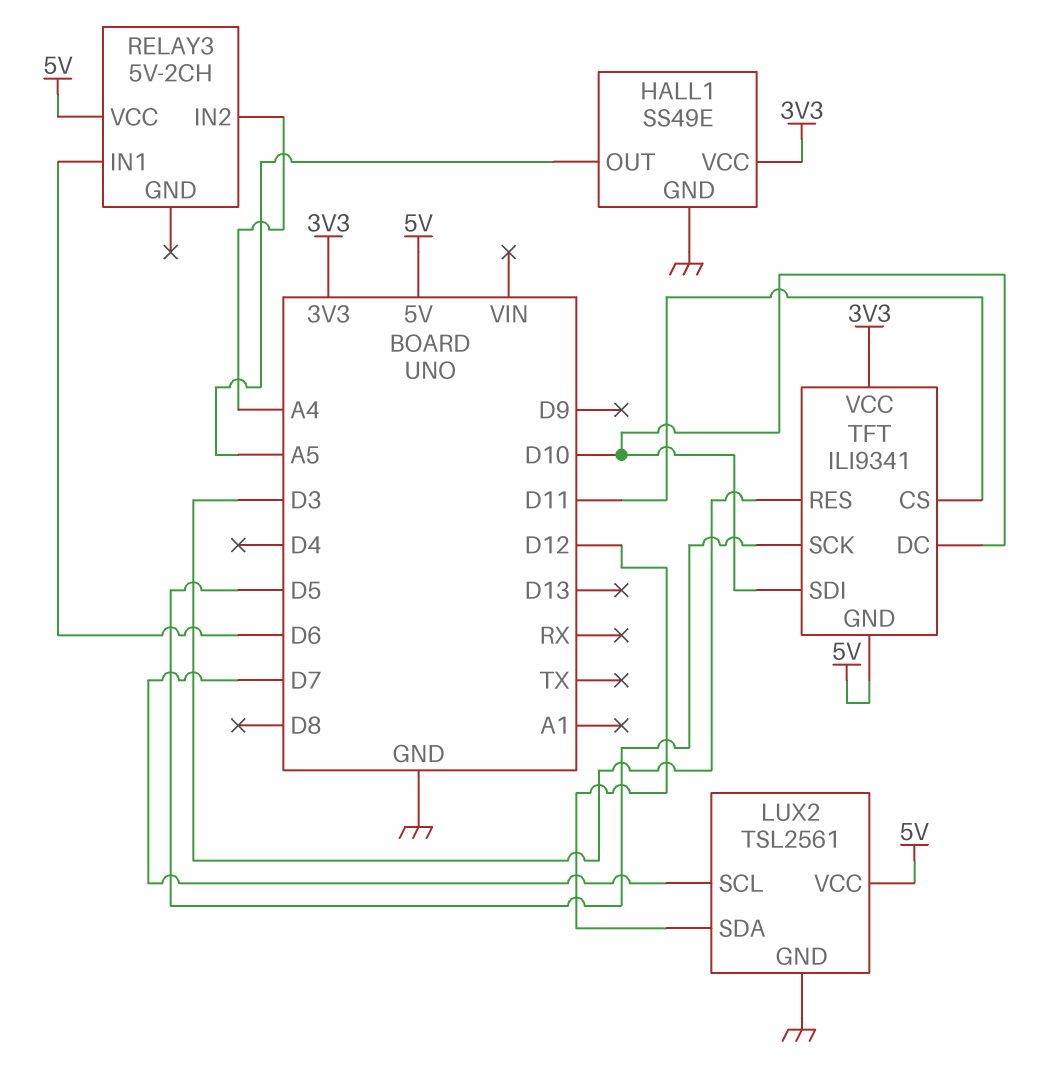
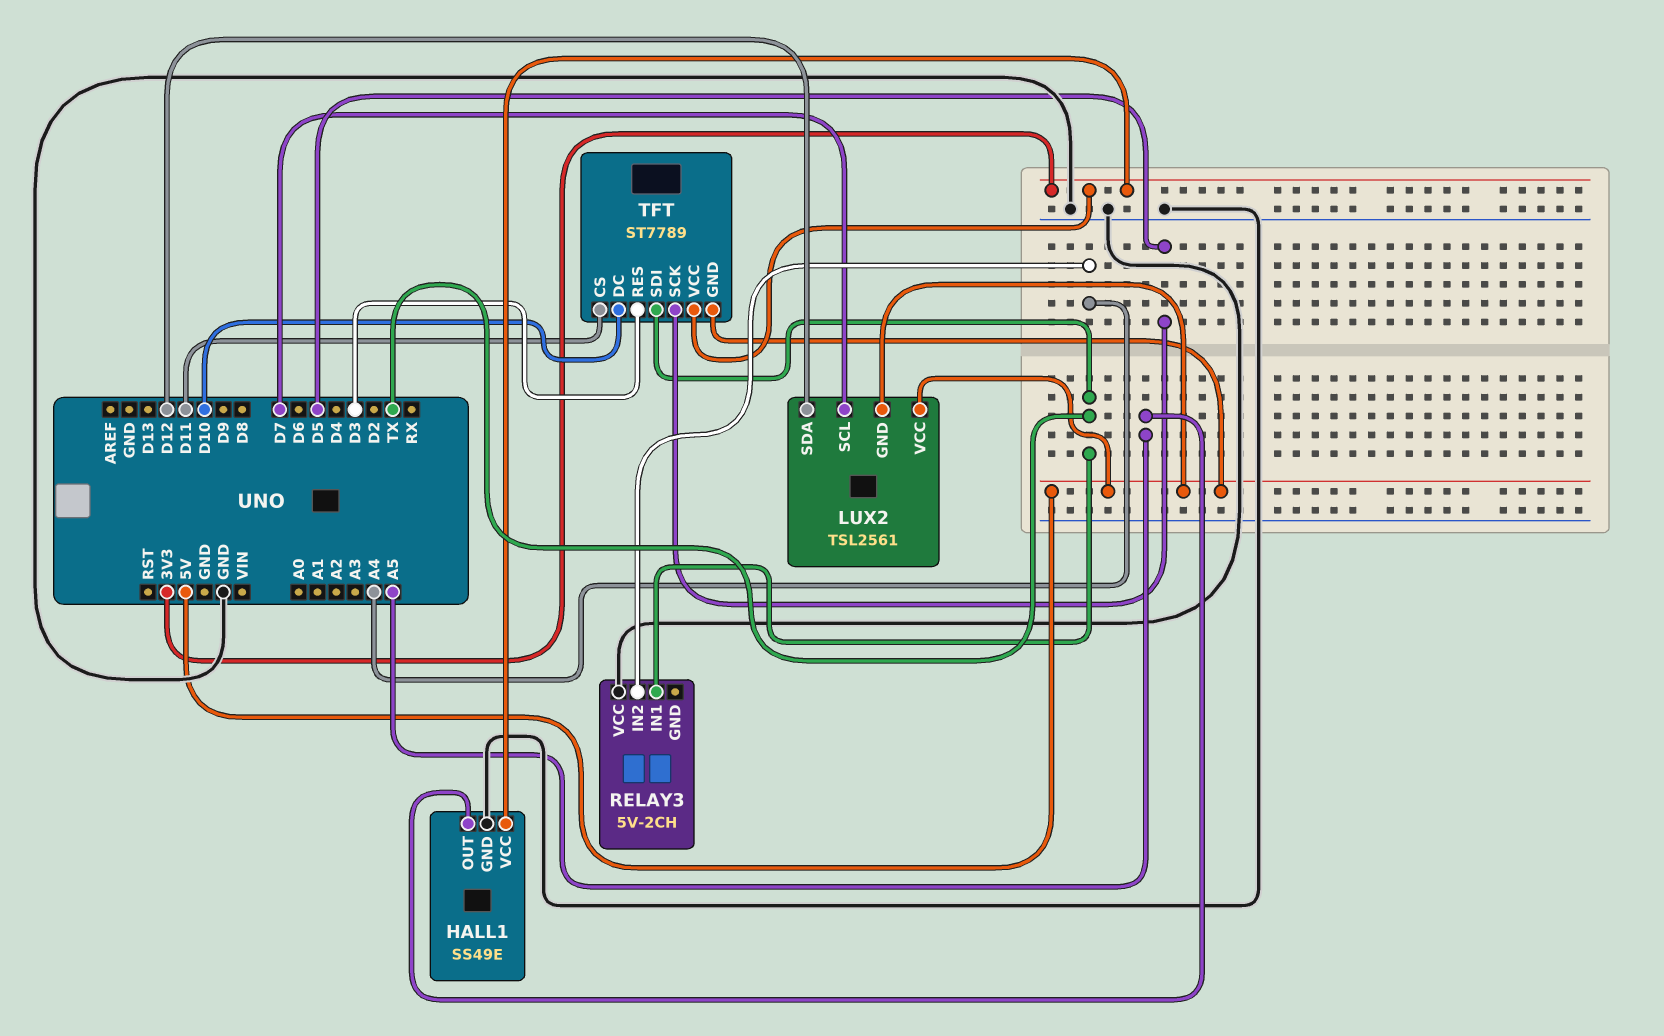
LUX2 pin GND: GND -> 5V
RELAY3 pin IN1: D6 -> TX
RELAY3 pin VCC: 5V -> GND
TFT: ILI9341 -> ST7789
TFT pin SDI: D10 -> TX

